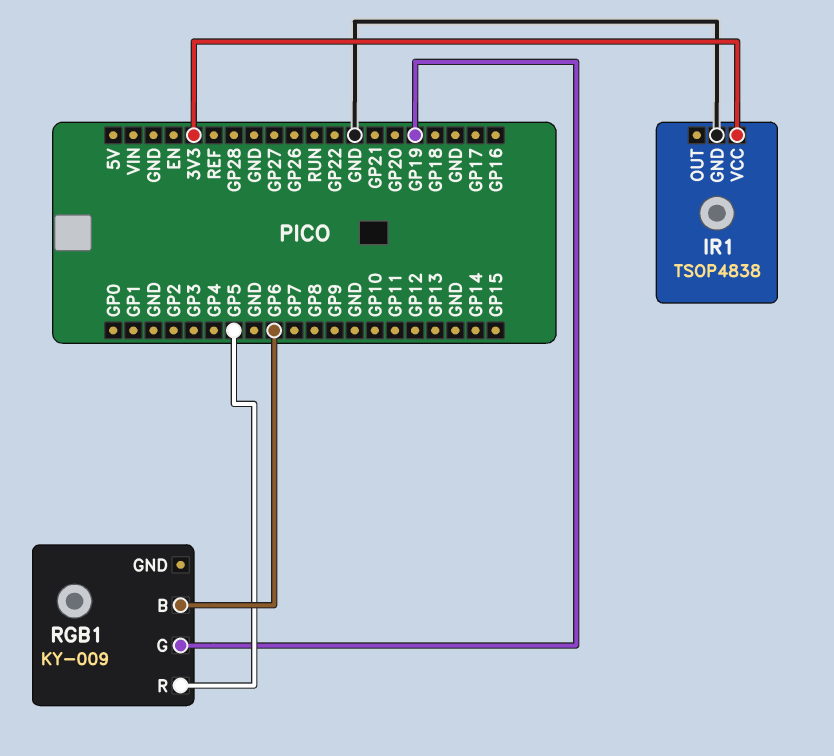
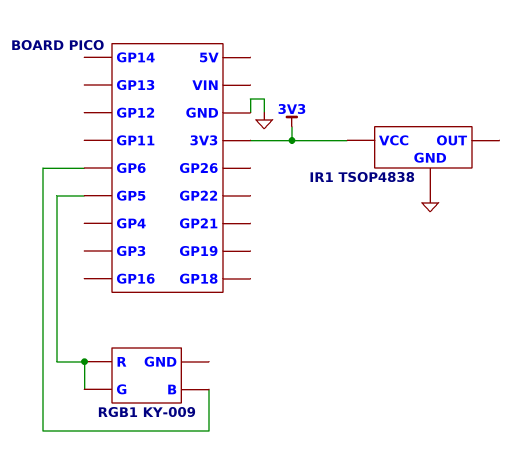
RGB1 pin G: GP19 -> GP5

